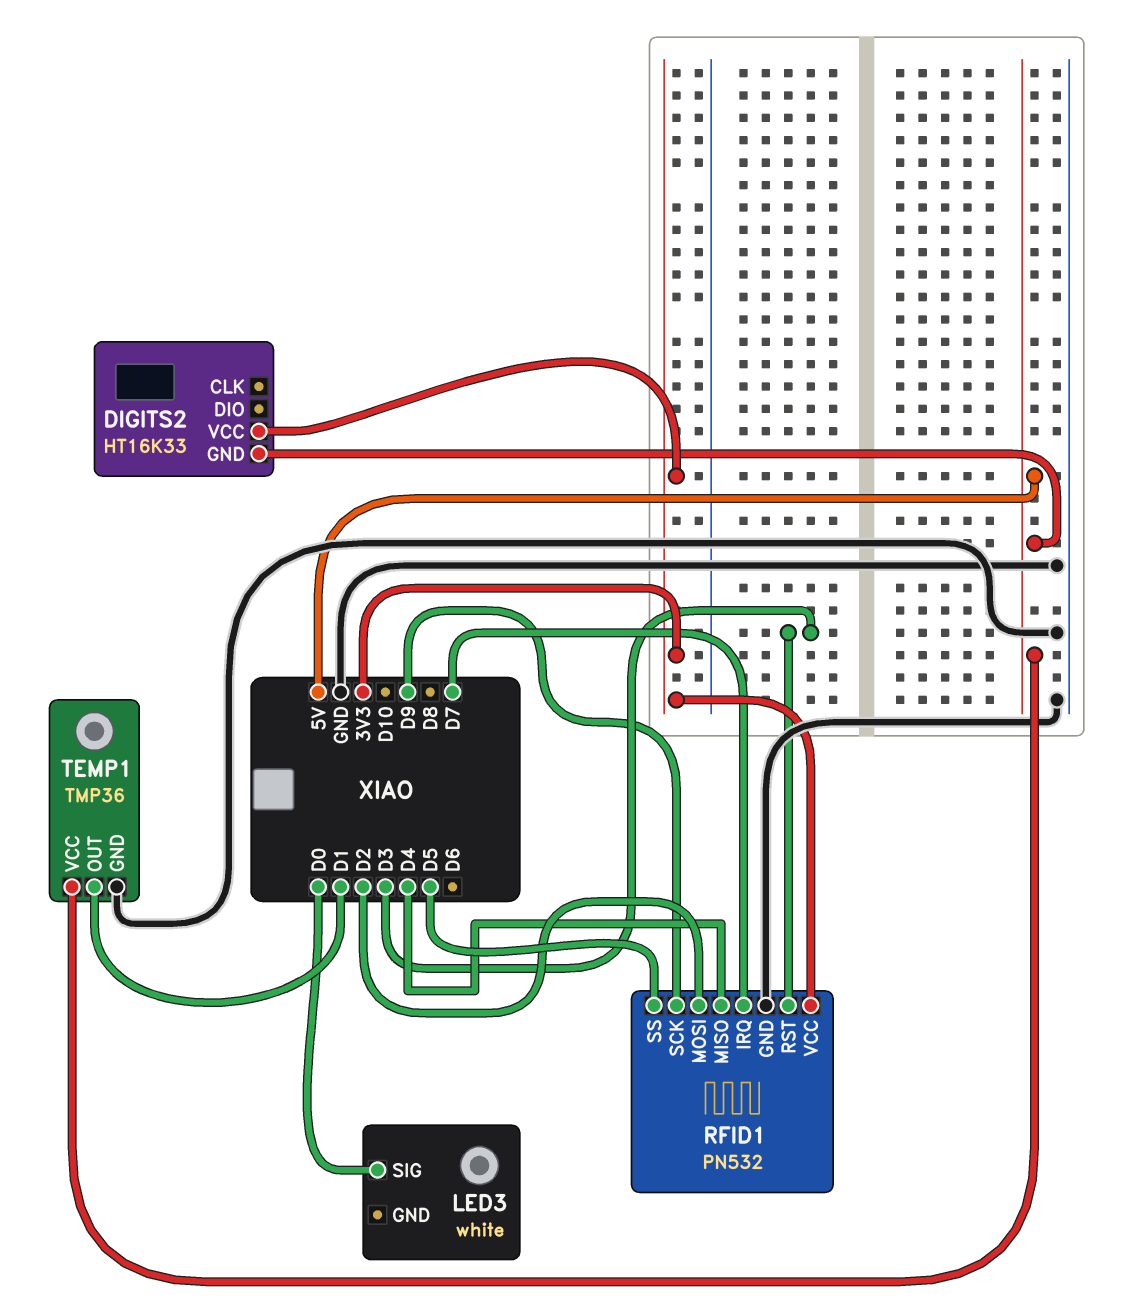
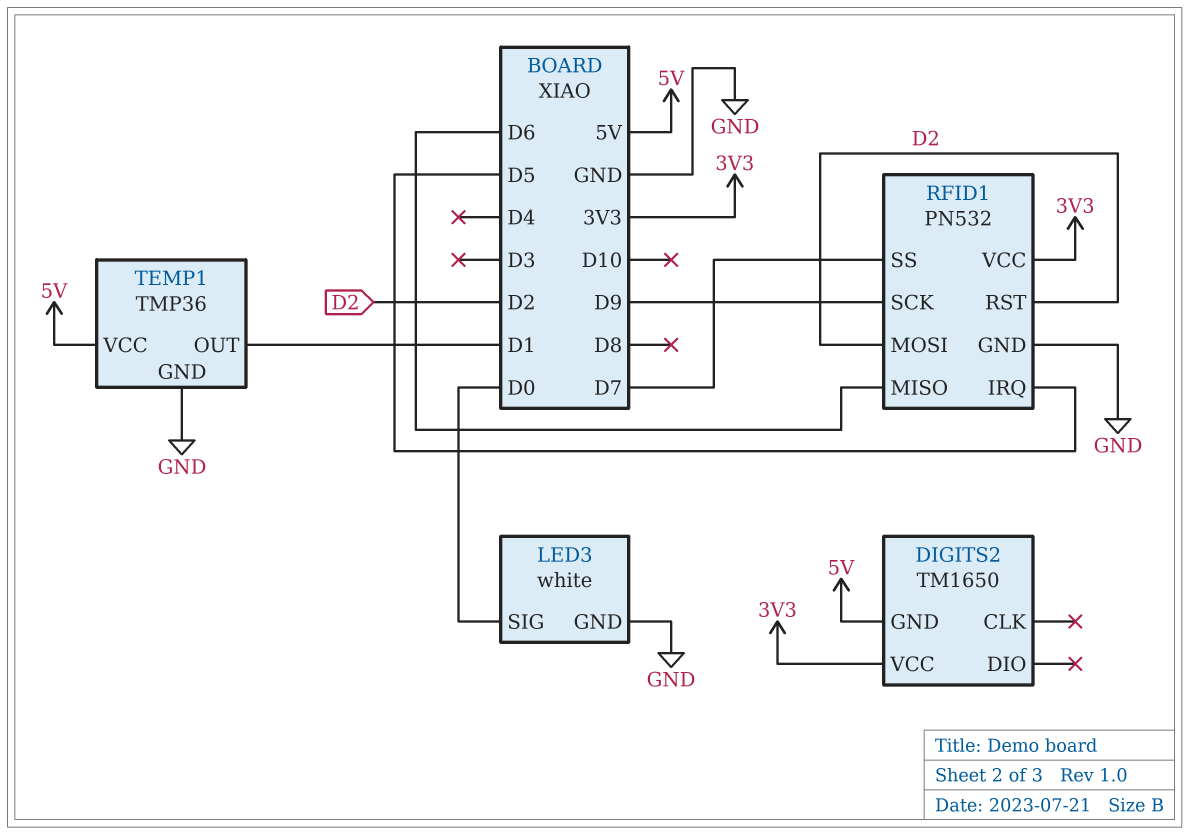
DIGITS2: HT16K33 -> TM1650
LED3 pin GND: none -> GND
RFID1 pin IRQ: D7 -> D5
RFID1 pin MISO: D4 -> D6
RFID1 pin RST: D3 -> D2
RFID1 pin SS: D5 -> D7

